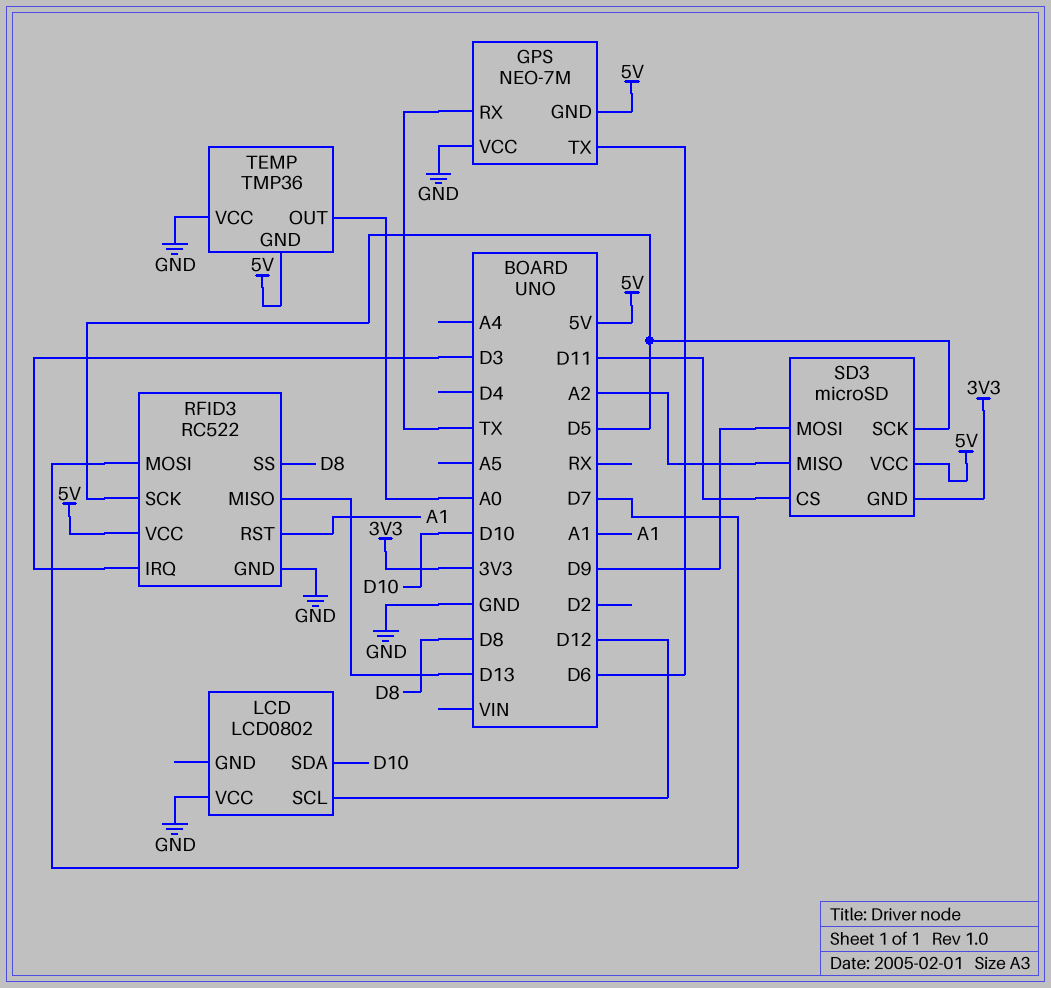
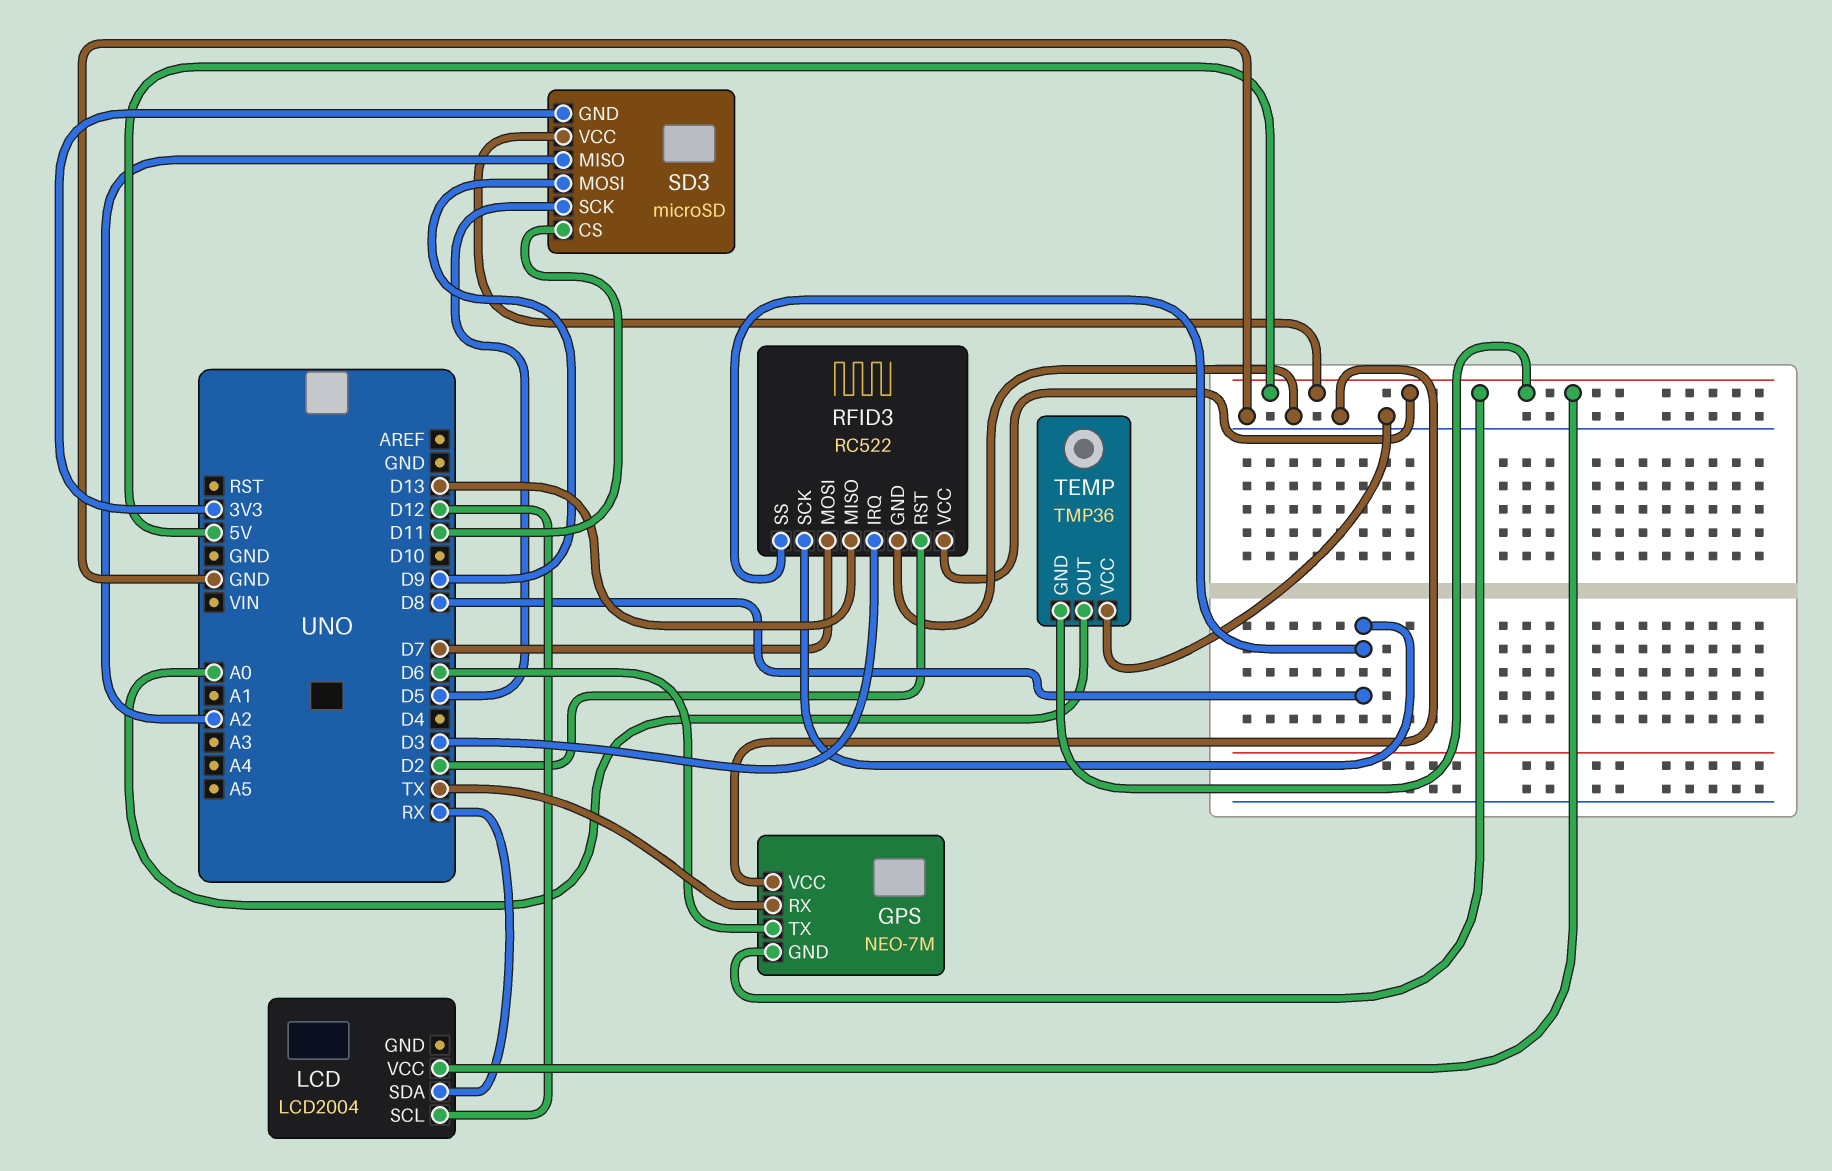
LCD: LCD0802 -> LCD2004
LCD pin SDA: D10 -> RX
LCD pin VCC: GND -> 5V
RFID3 pin RST: A1 -> D2
RFID3 pin SCK: D5 -> D8

